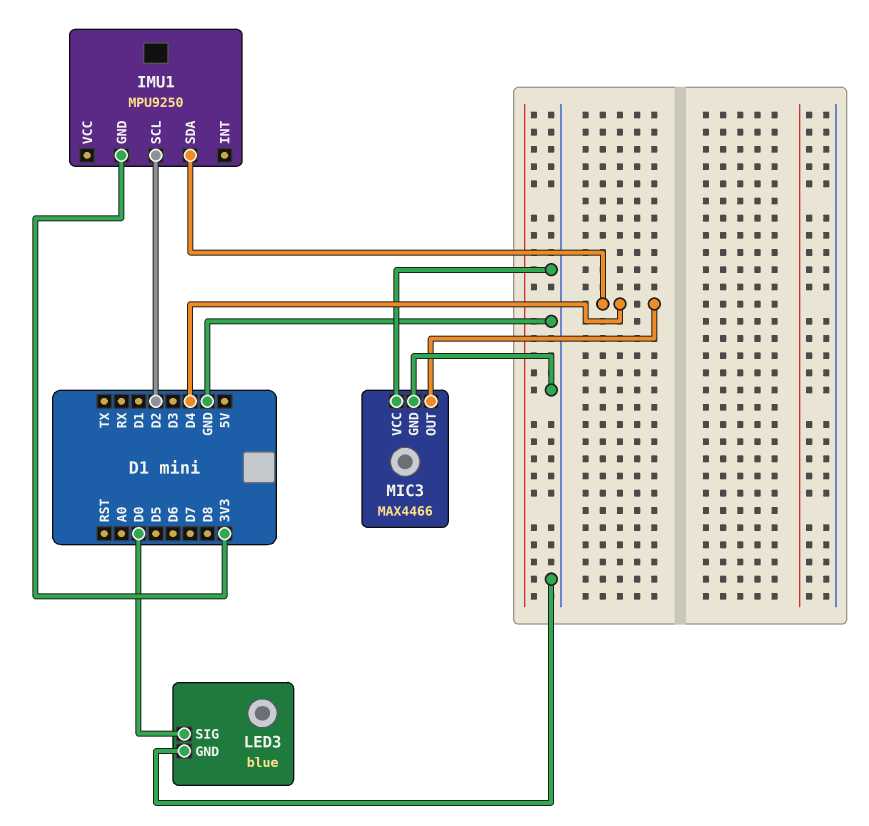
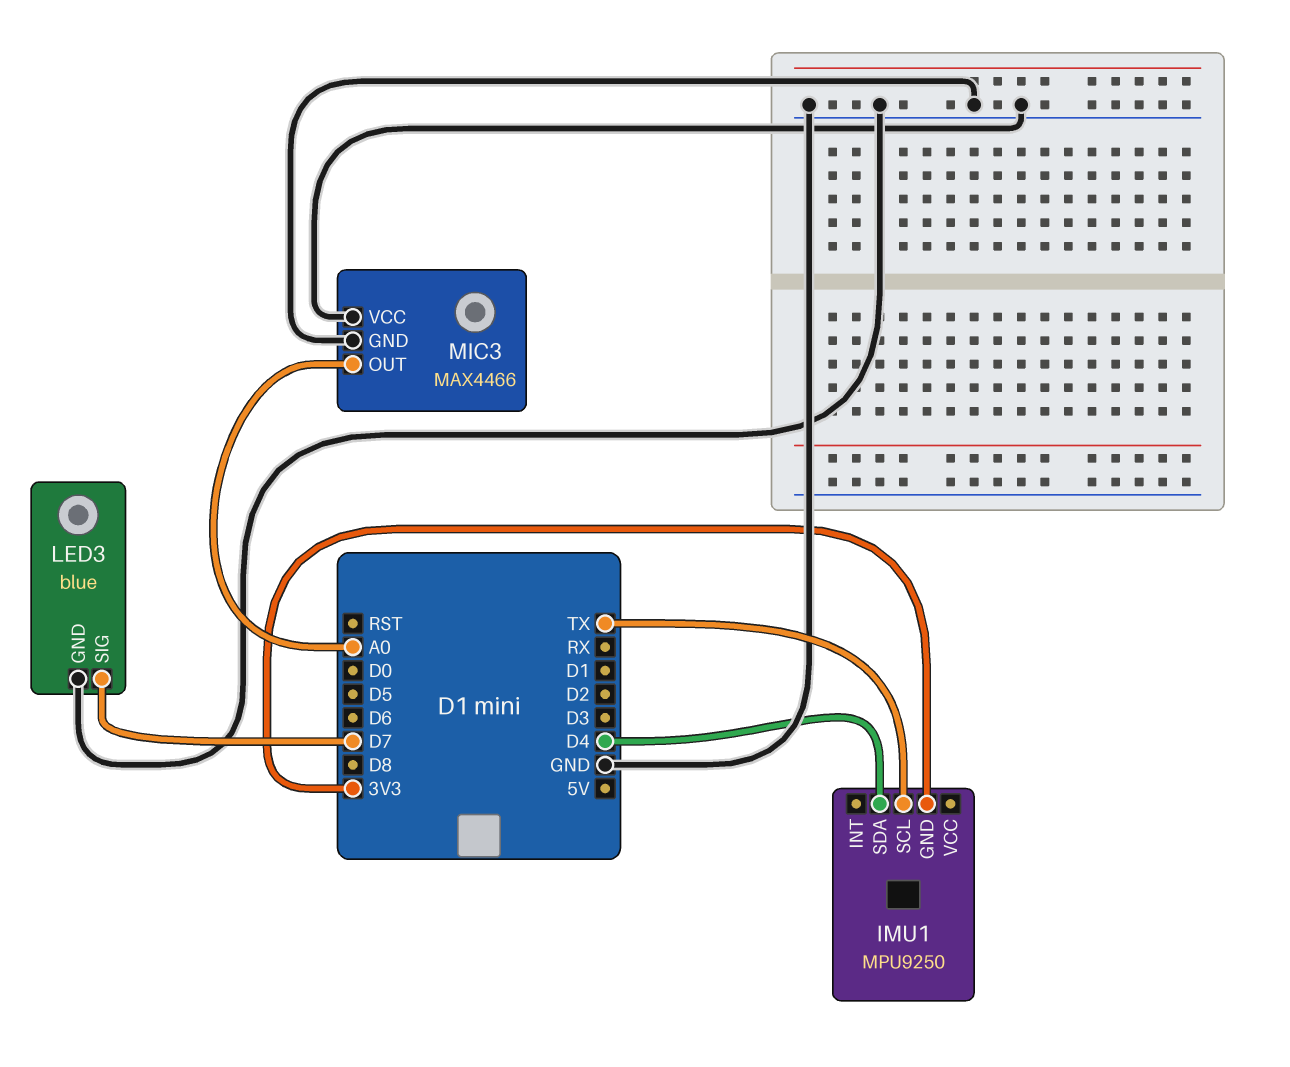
IMU1 pin SCL: D2 -> TX
LED3 pin SIG: D0 -> D7
MIC3 pin OUT: D4 -> A0

